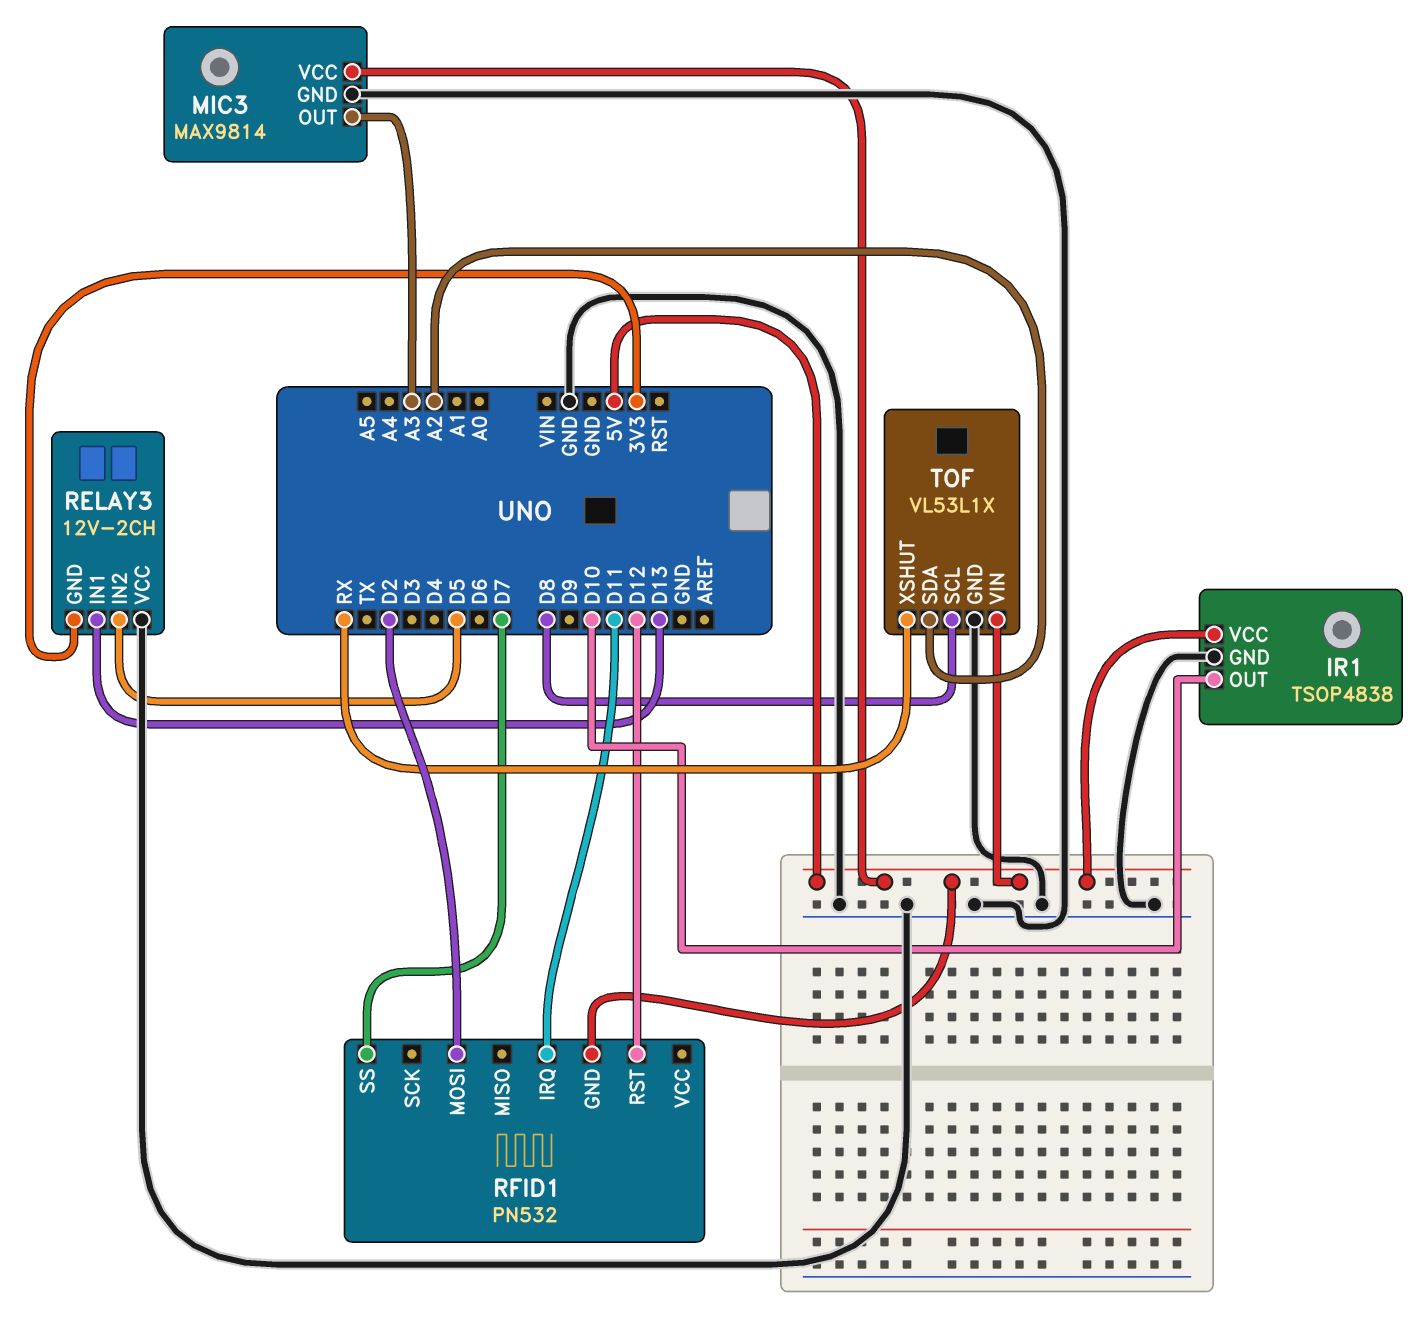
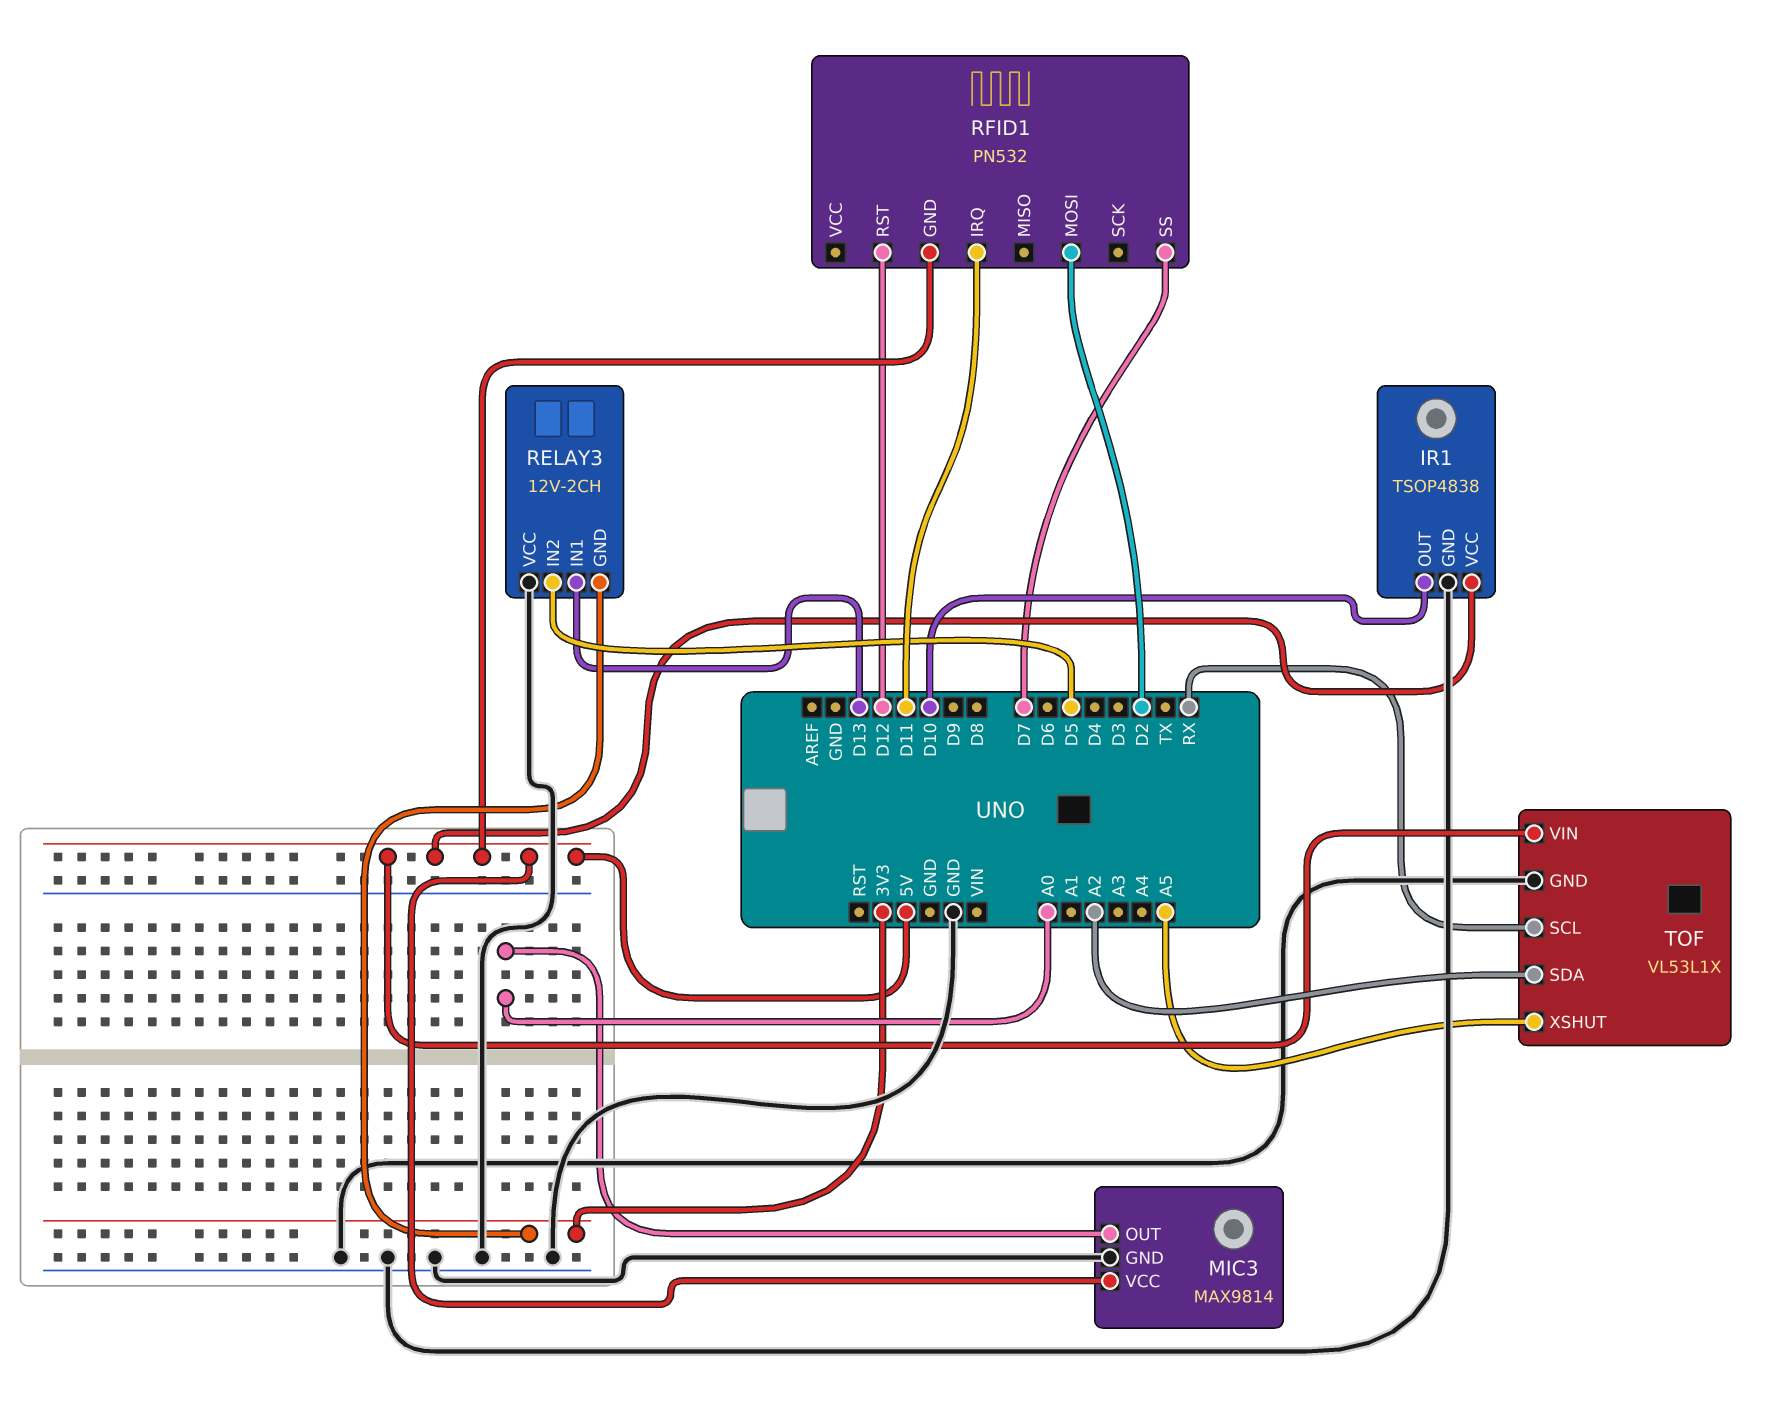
MIC3 pin OUT: A3 -> A0
TOF pin SCL: D8 -> RX
TOF pin XSHUT: RX -> A5

